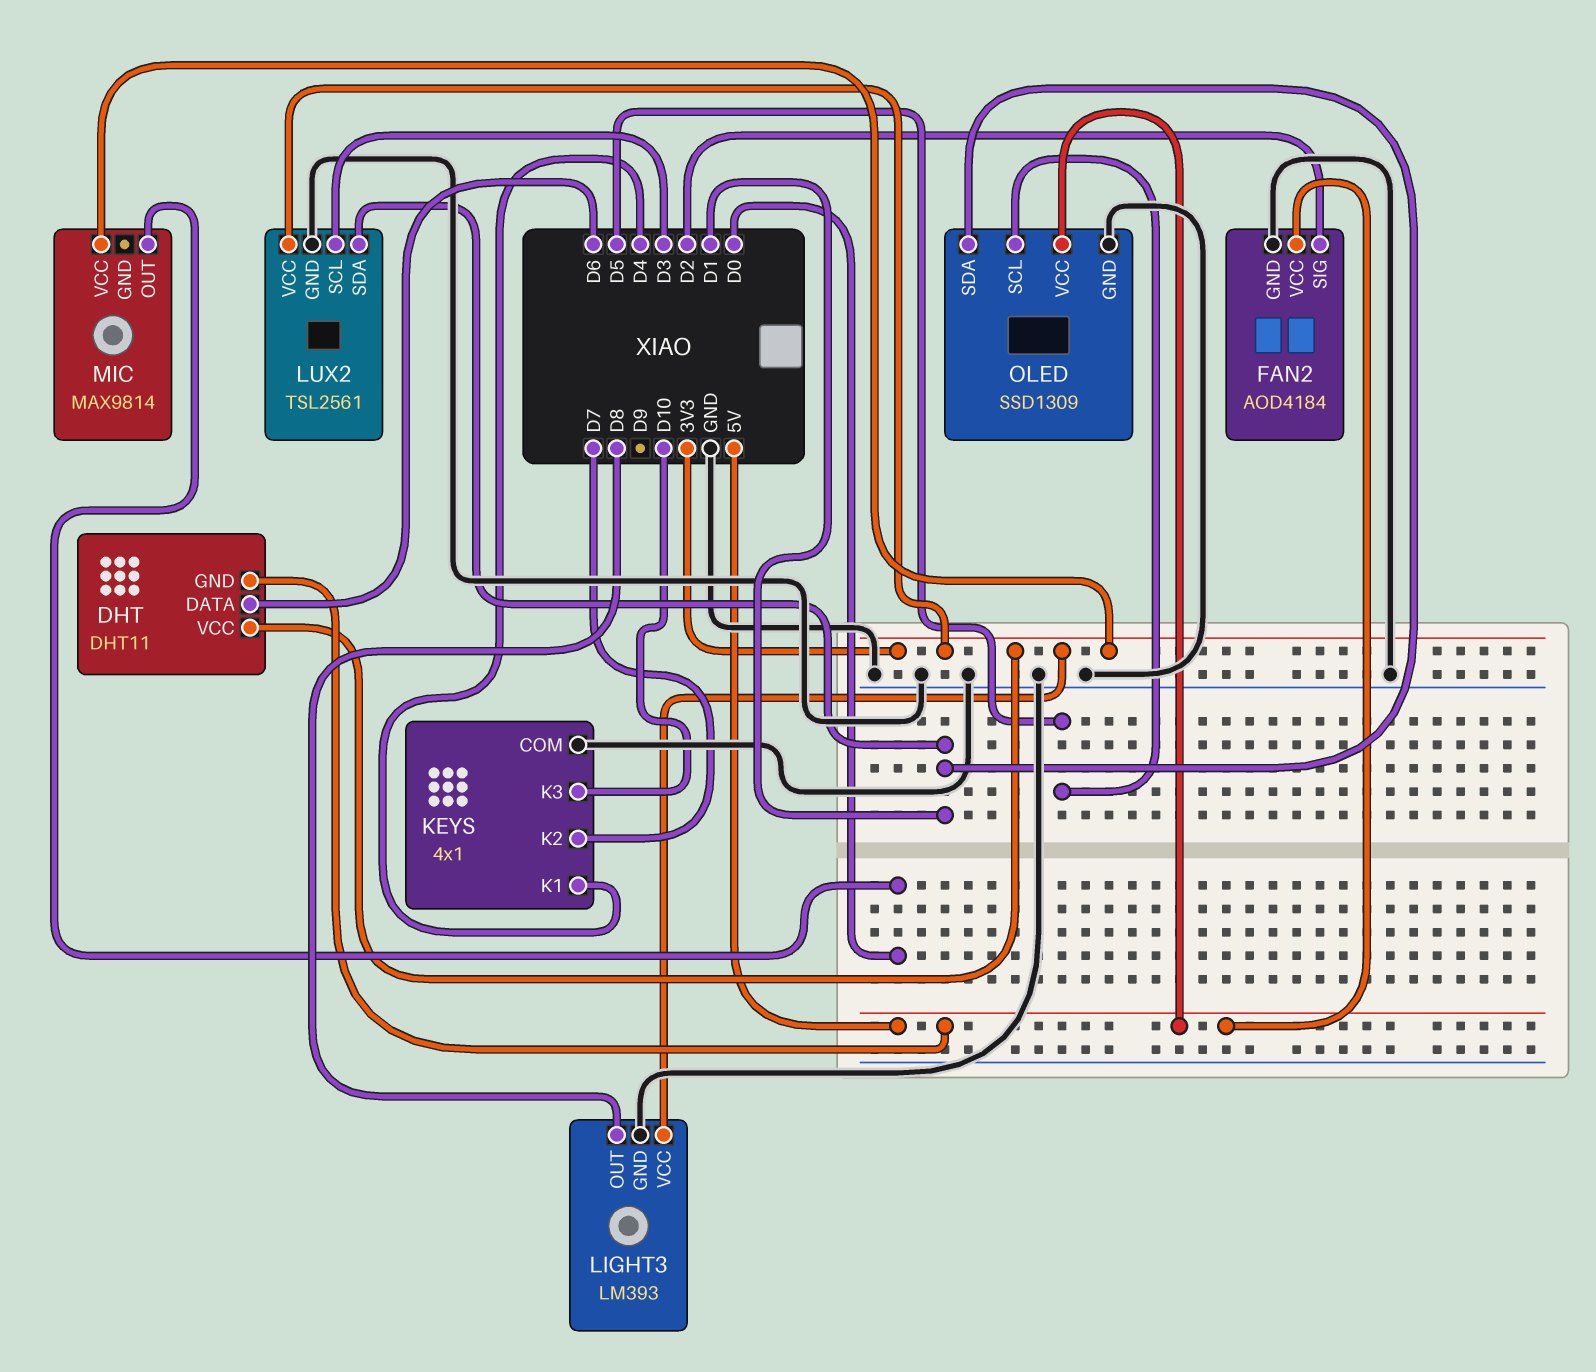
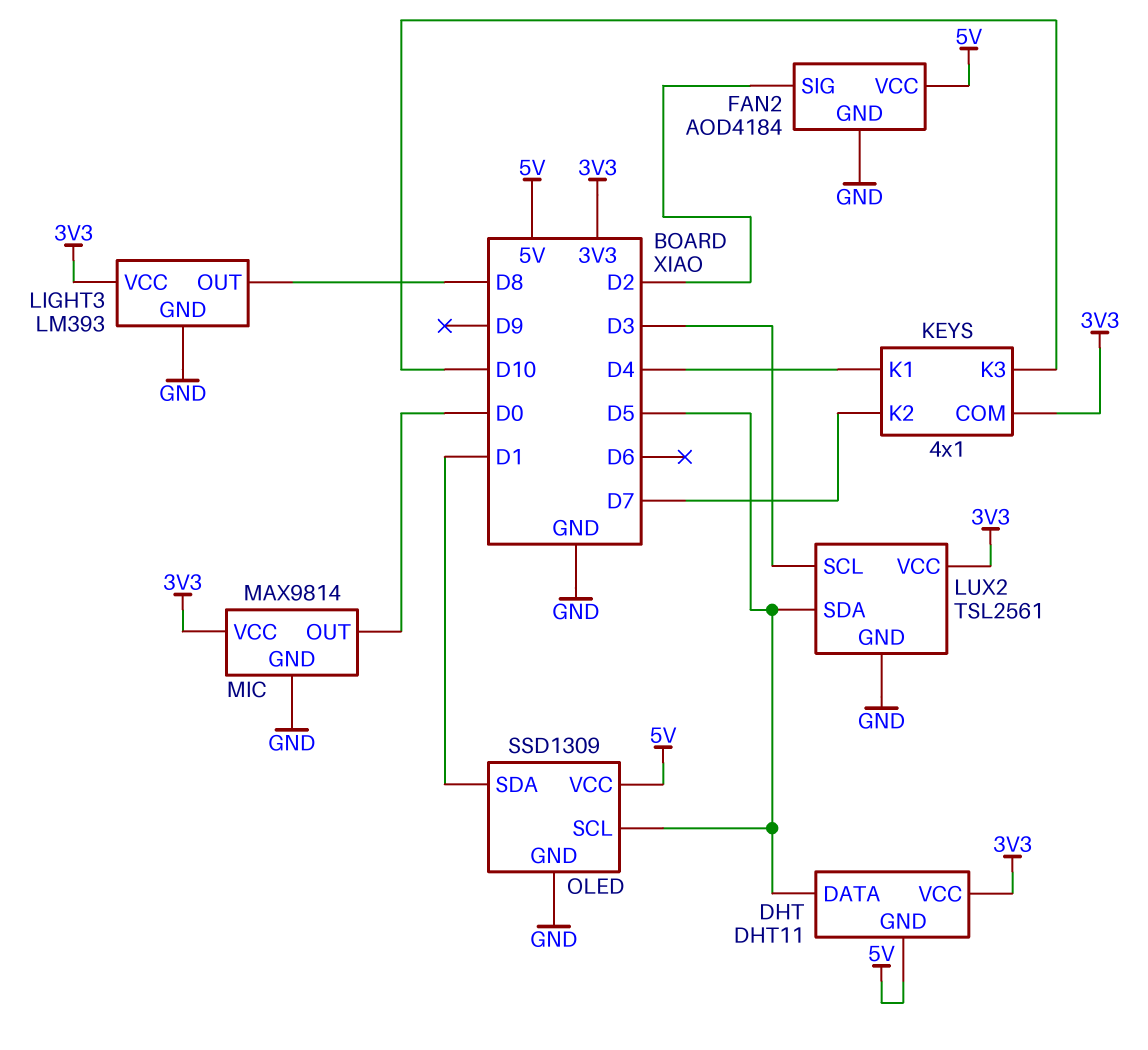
DHT pin DATA: D6 -> D5
KEYS pin COM: GND -> 3V3
LUX2 pin SDA: D1 -> D5
MIC pin GND: none -> GND

